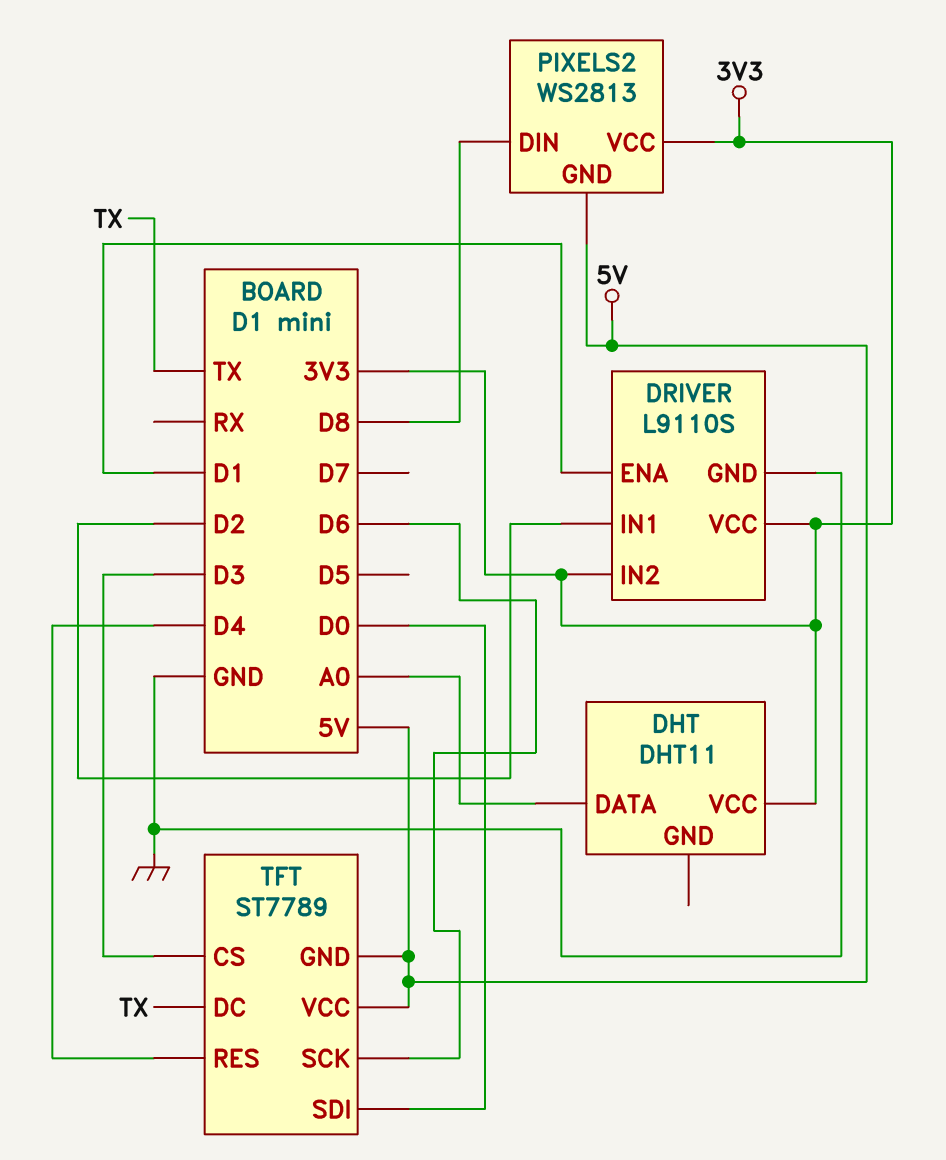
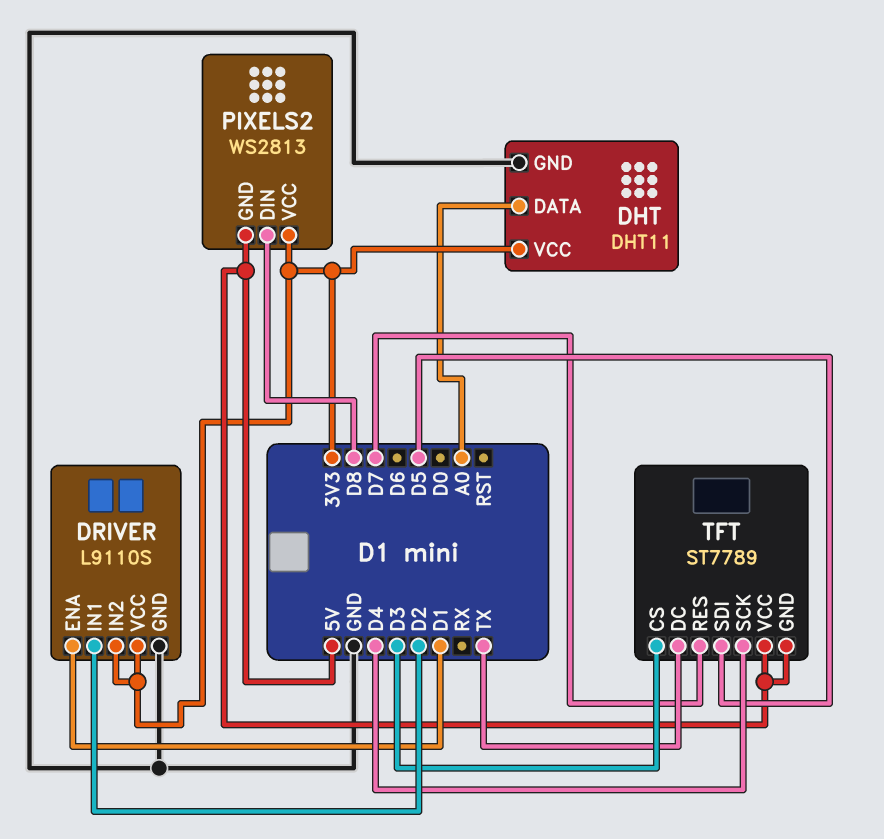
DHT pin GND: none -> GND
TFT pin RES: D4 -> D7
TFT pin SCK: D6 -> D4
TFT pin SDI: D0 -> D5

